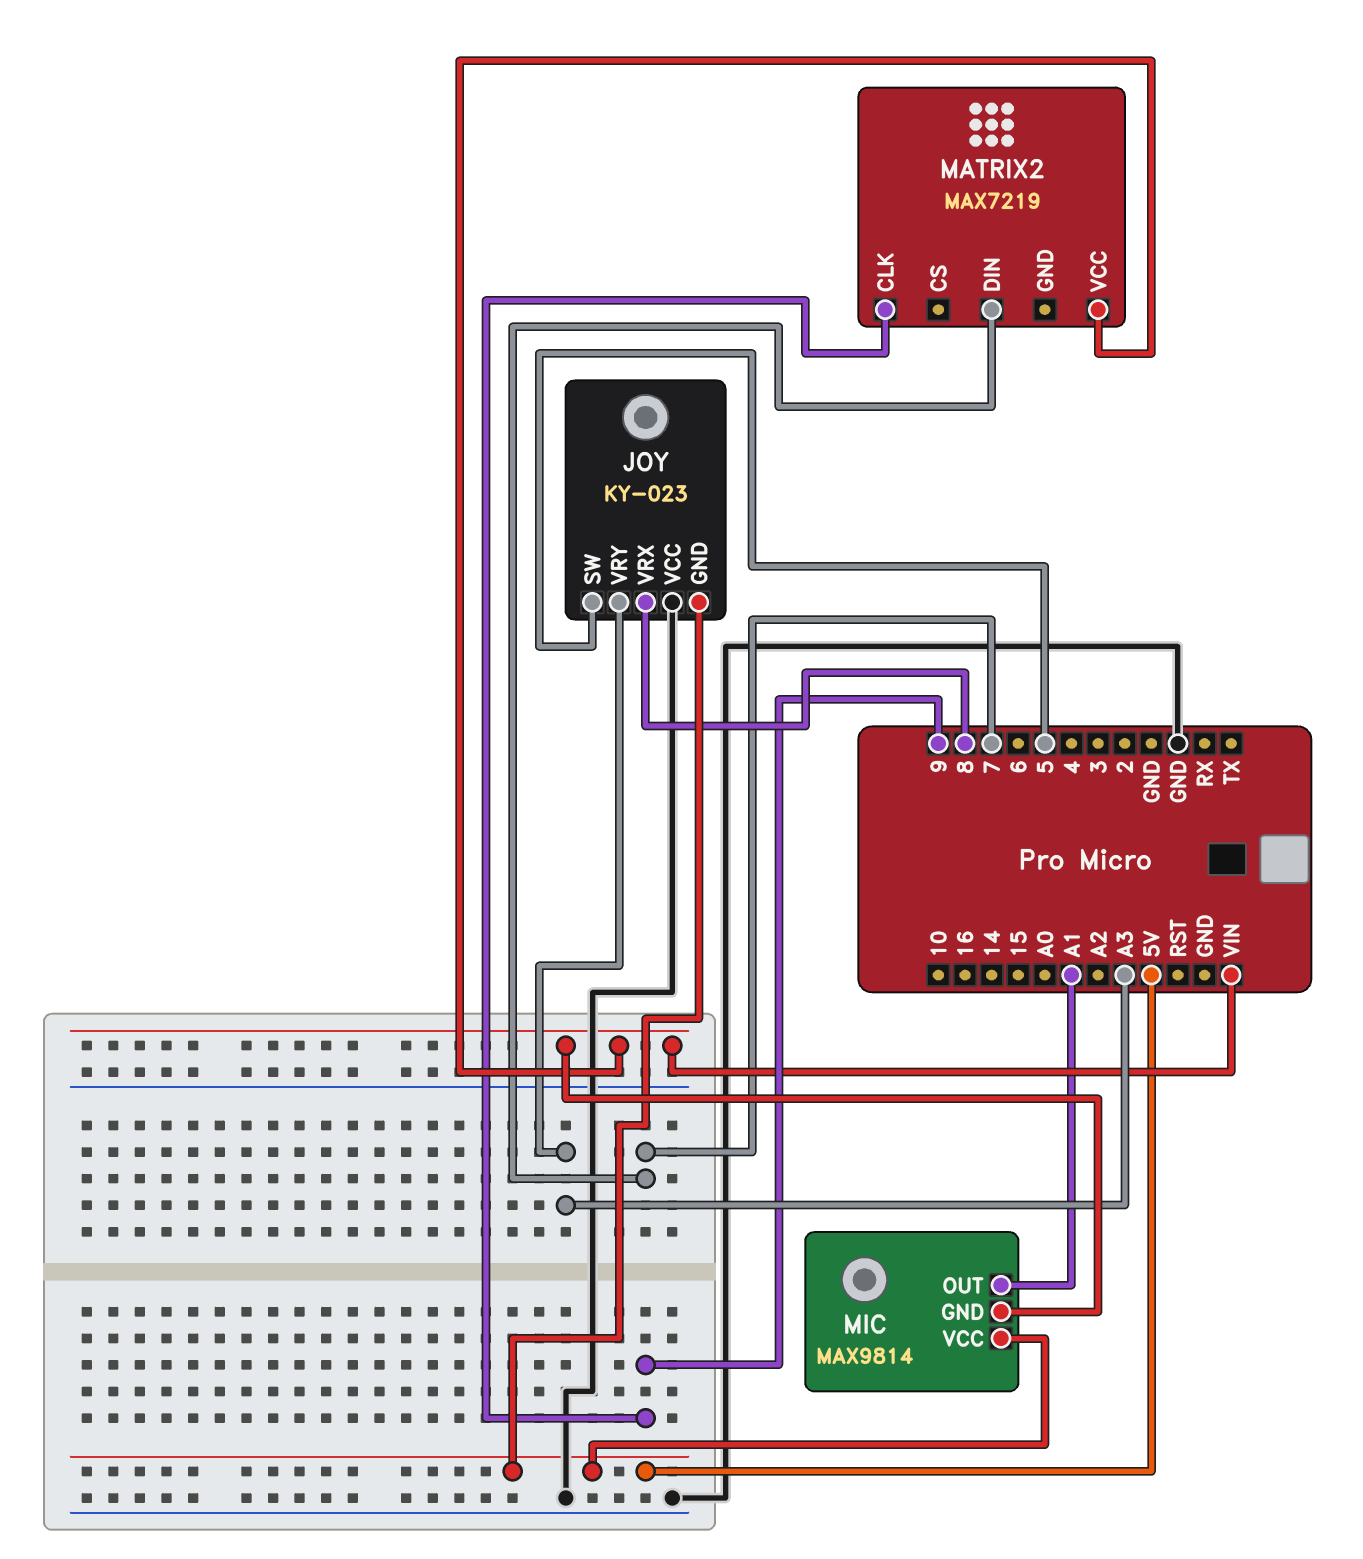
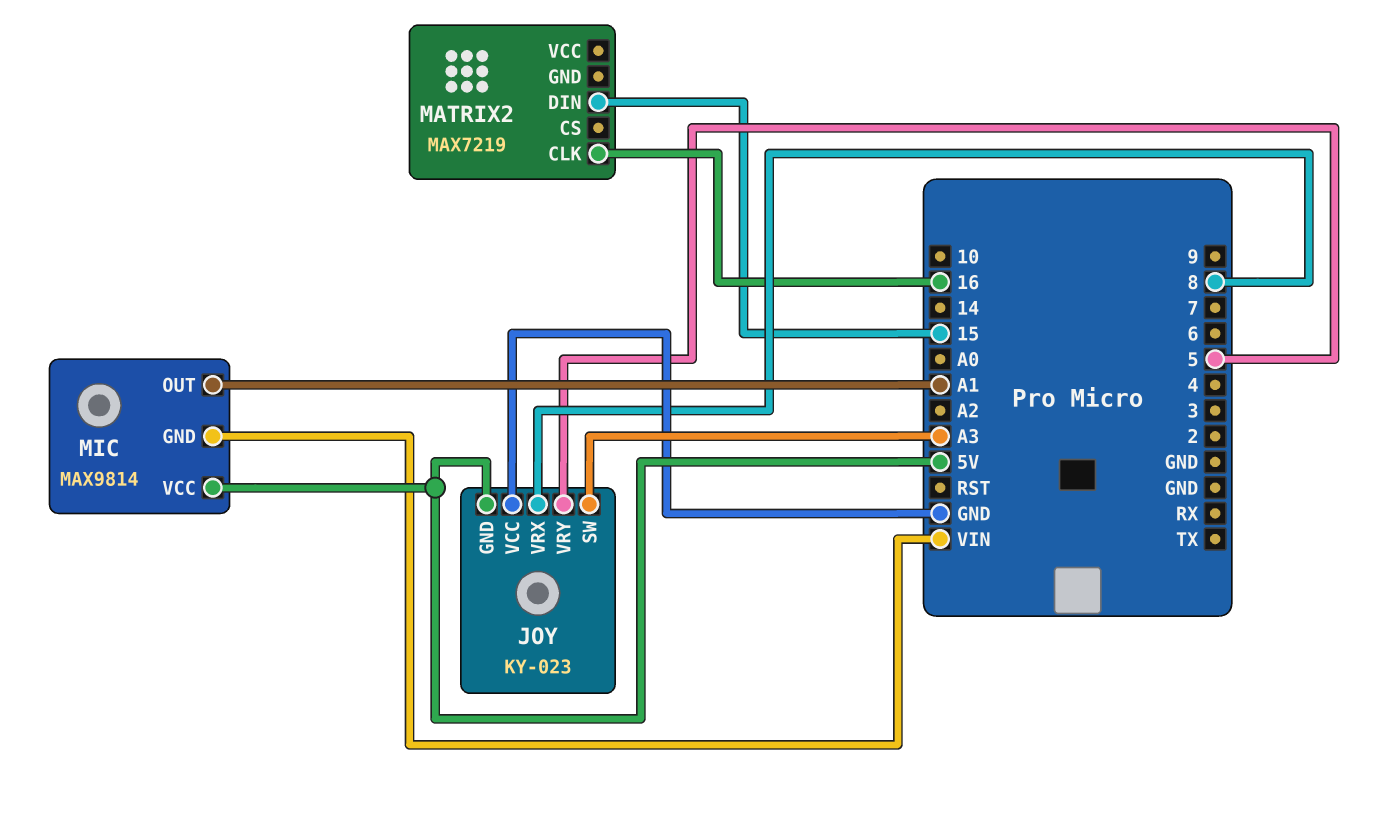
JOY pin SW: 5 -> A3
JOY pin VRY: A3 -> 5
MATRIX2 pin CLK: 9 -> 16
MATRIX2 pin DIN: 7 -> 15
MATRIX2 pin VCC: VIN -> none

